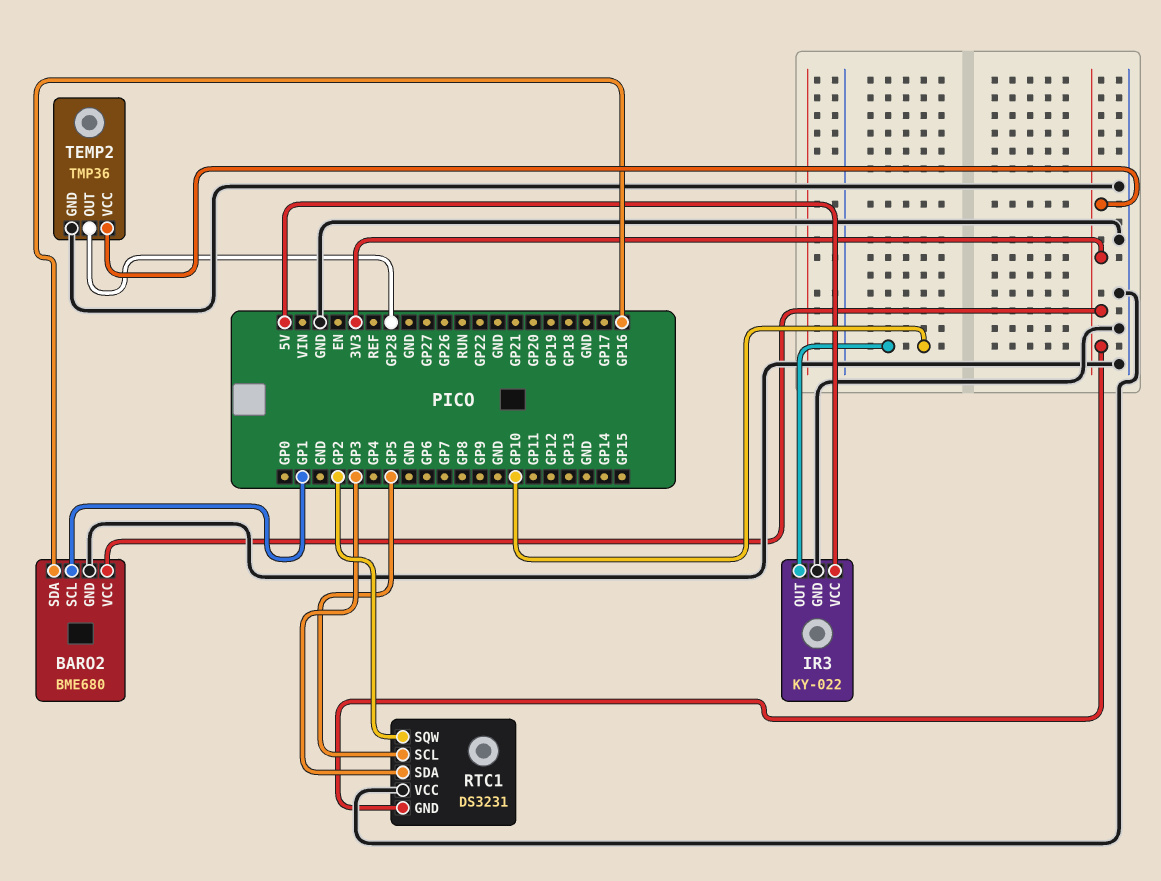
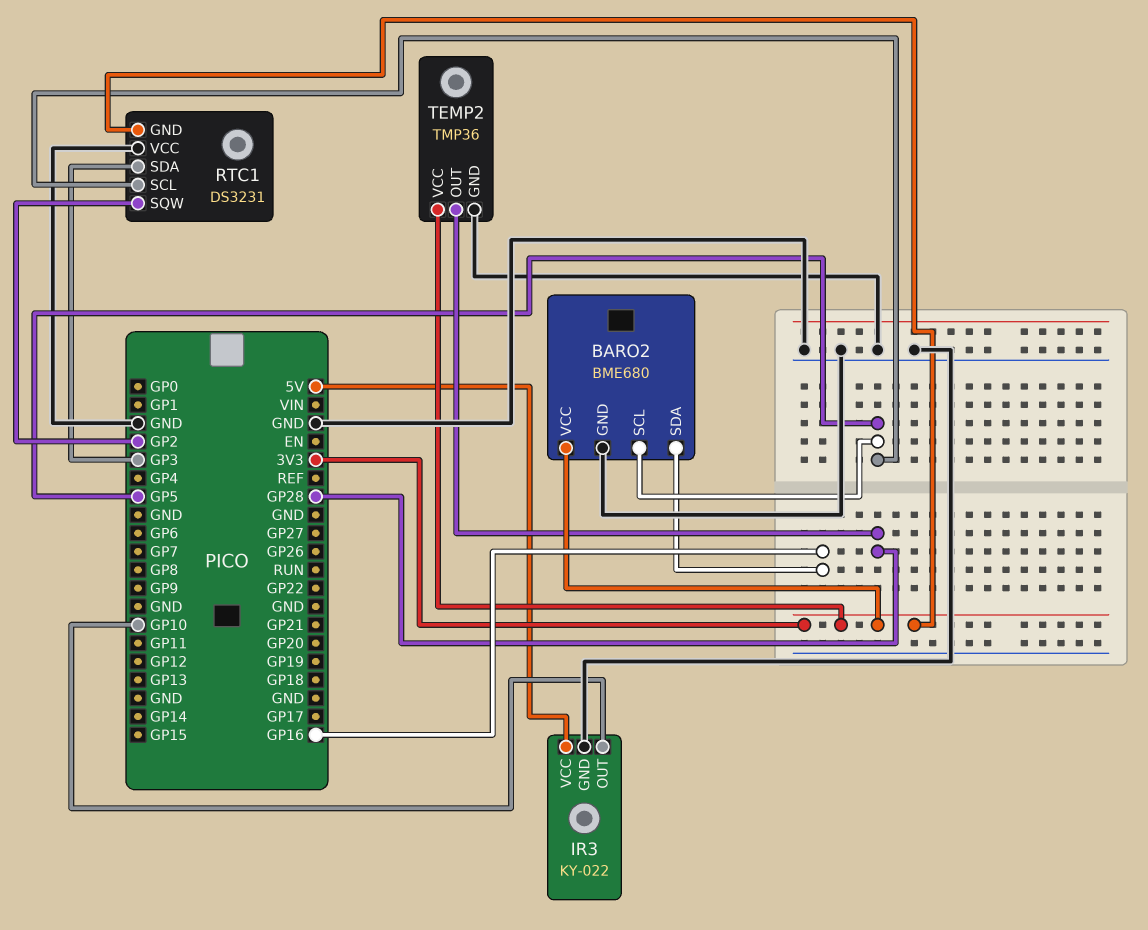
BARO2 pin SCL: GP1 -> GP5

